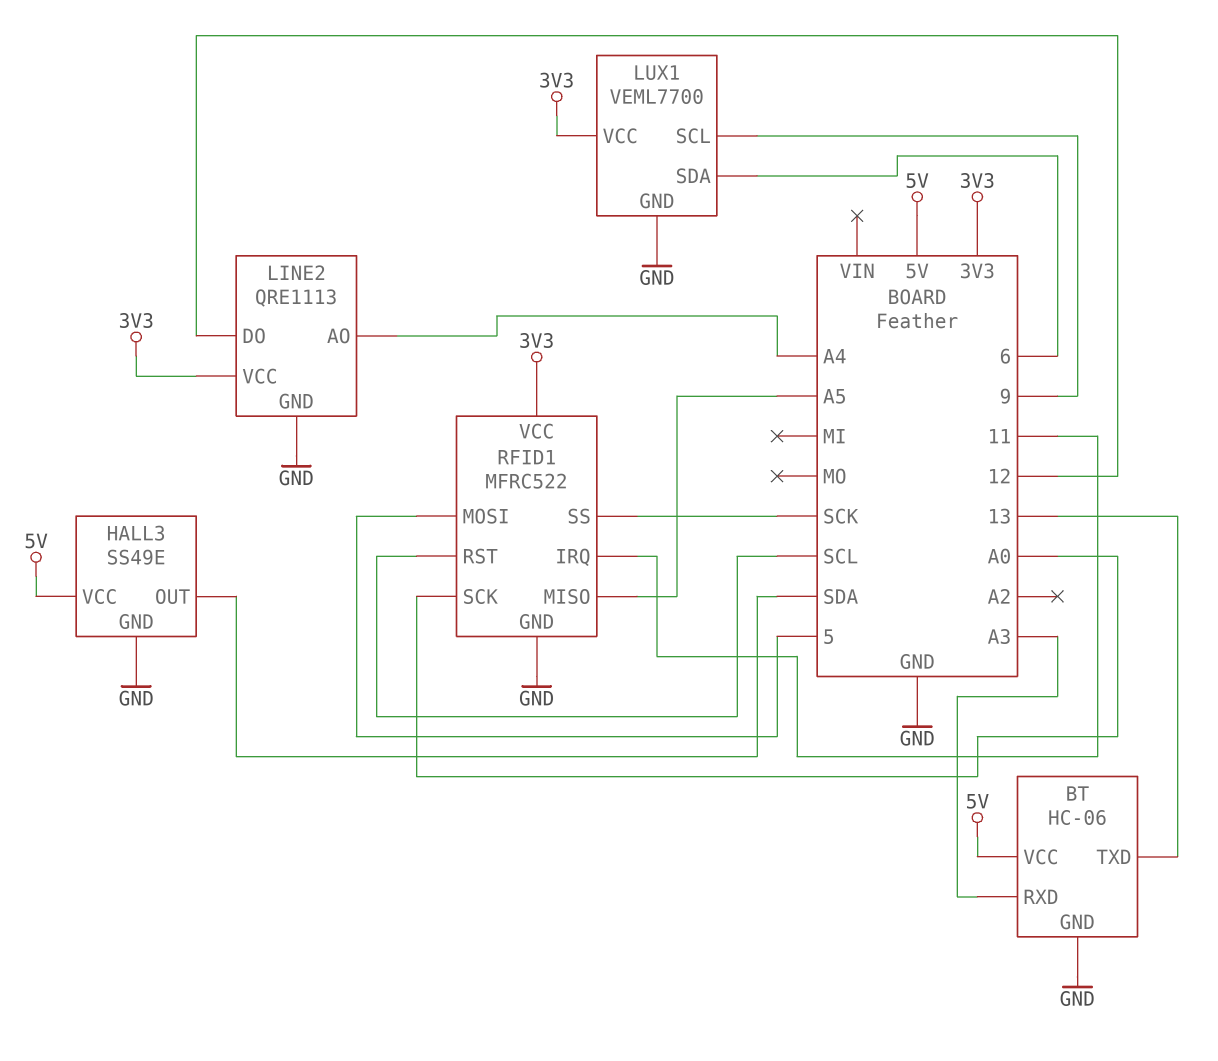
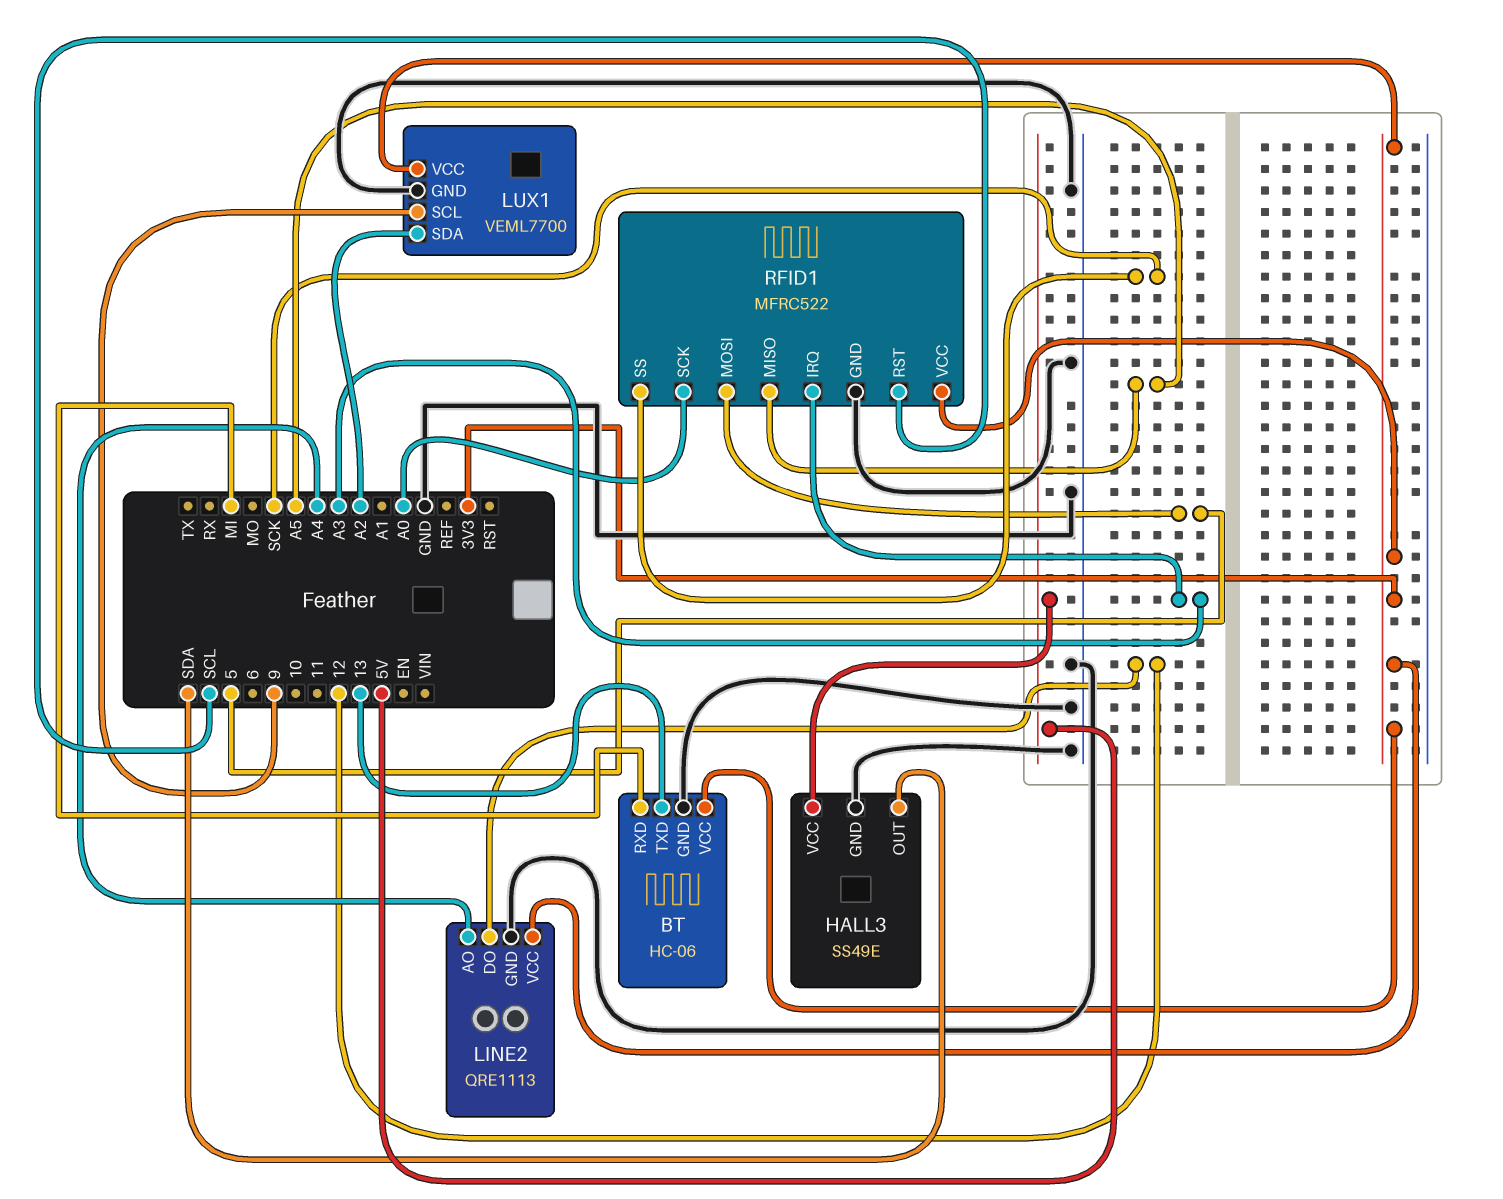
BT pin RXD: A3 -> MI
BT pin VCC: 5V -> 3V3
LUX1 pin SDA: 6 -> A2
RFID1 pin IRQ: 11 -> A3

